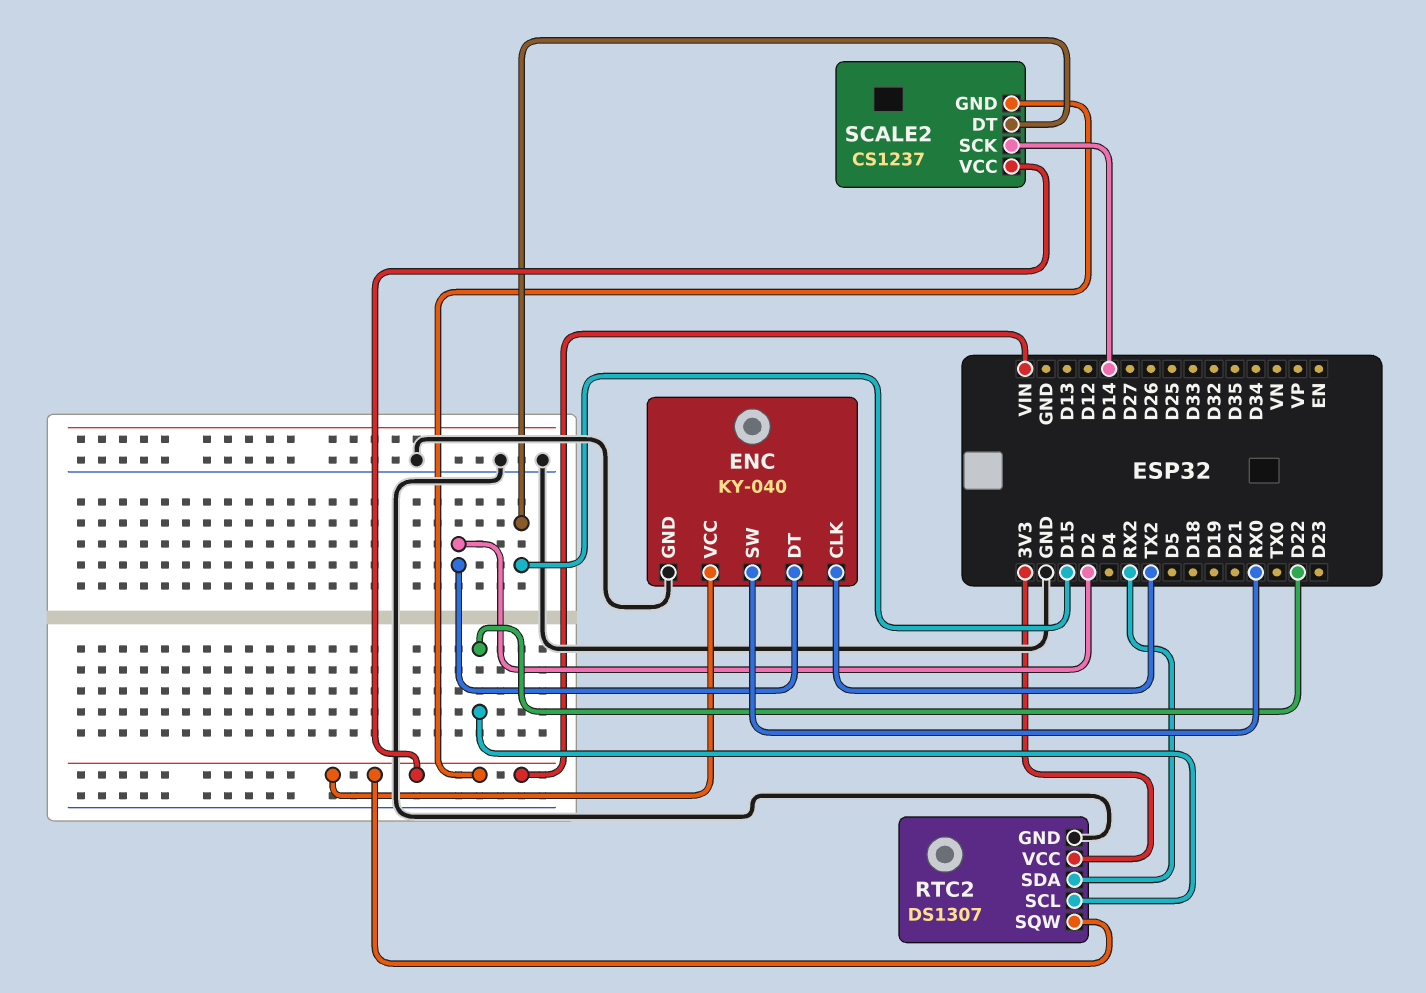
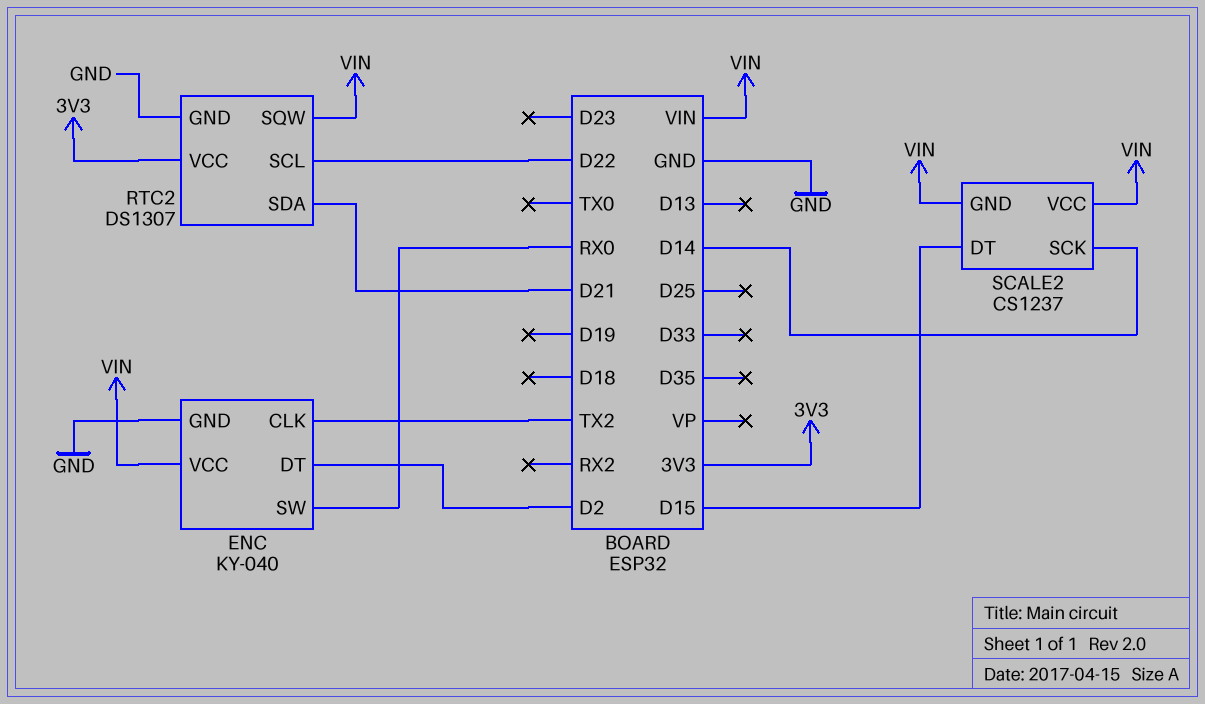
RTC2 pin SDA: RX2 -> D21

